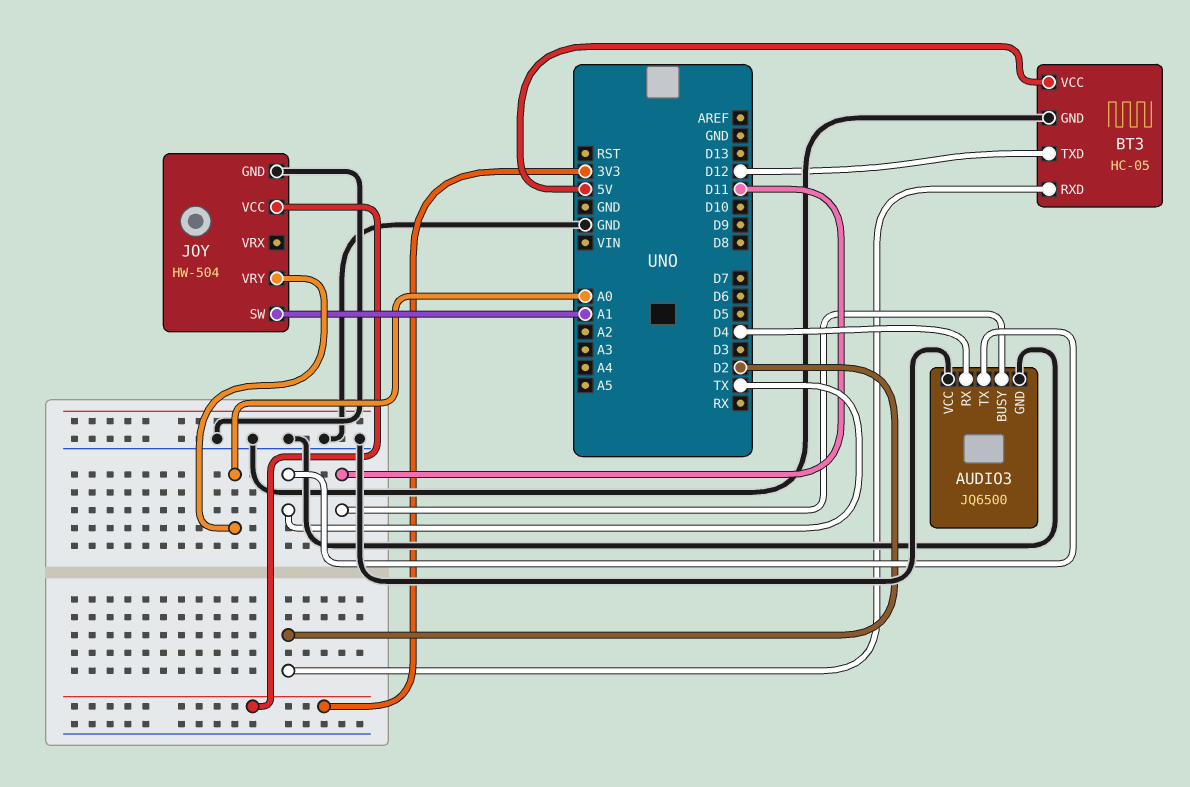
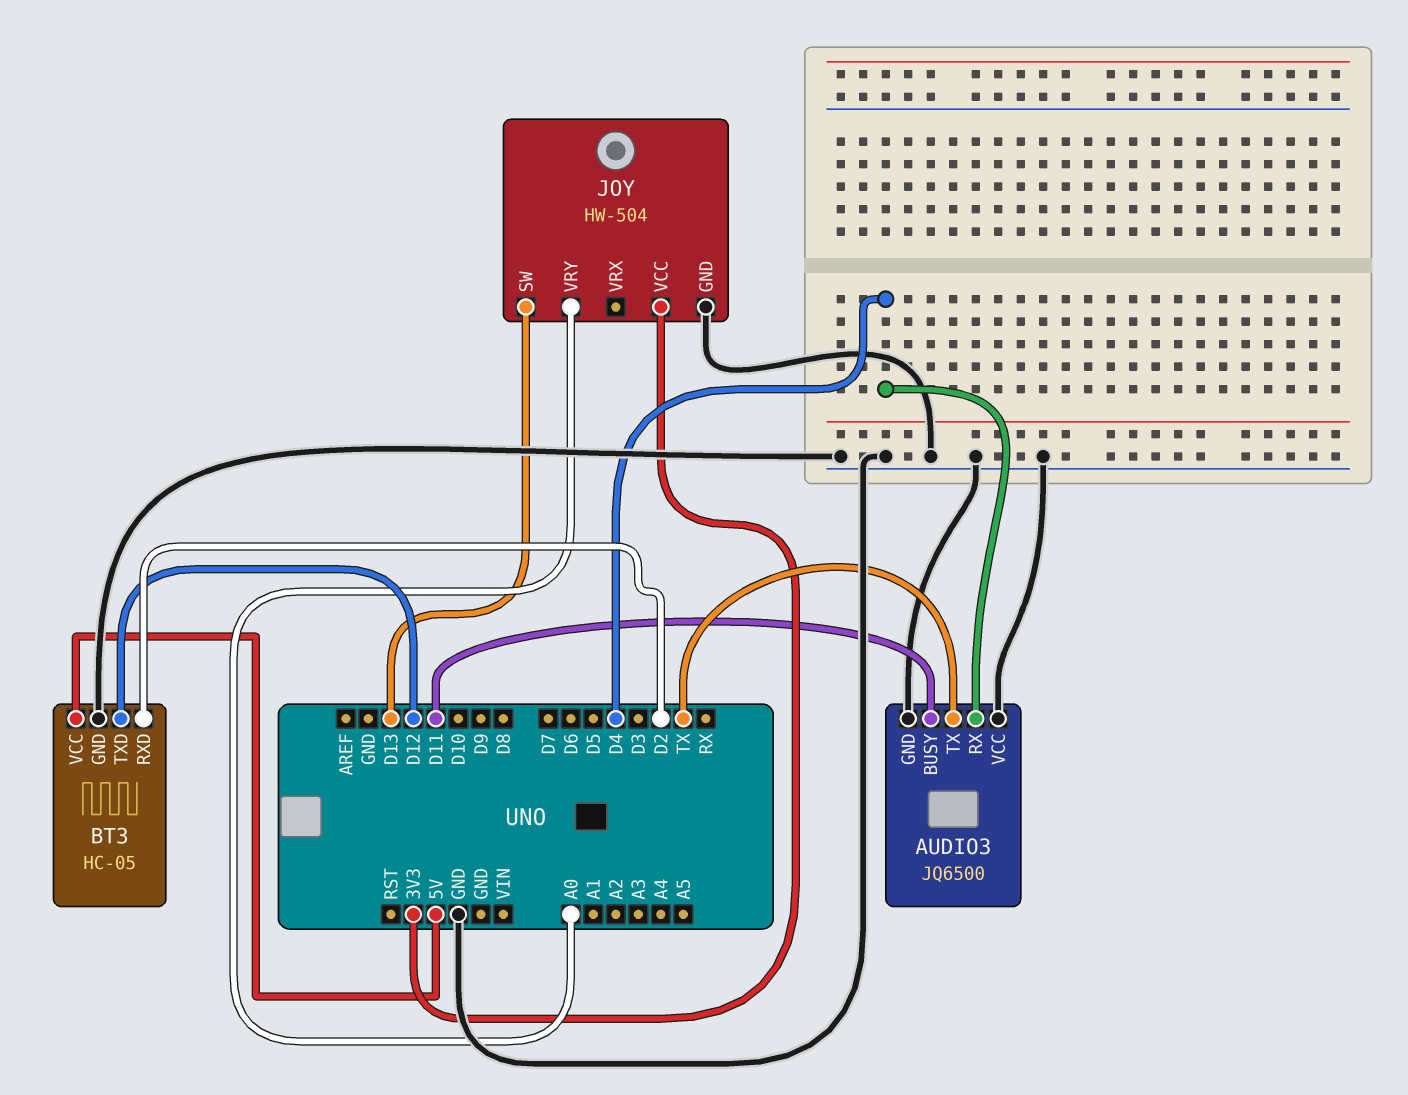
JOY pin SW: A1 -> D13

